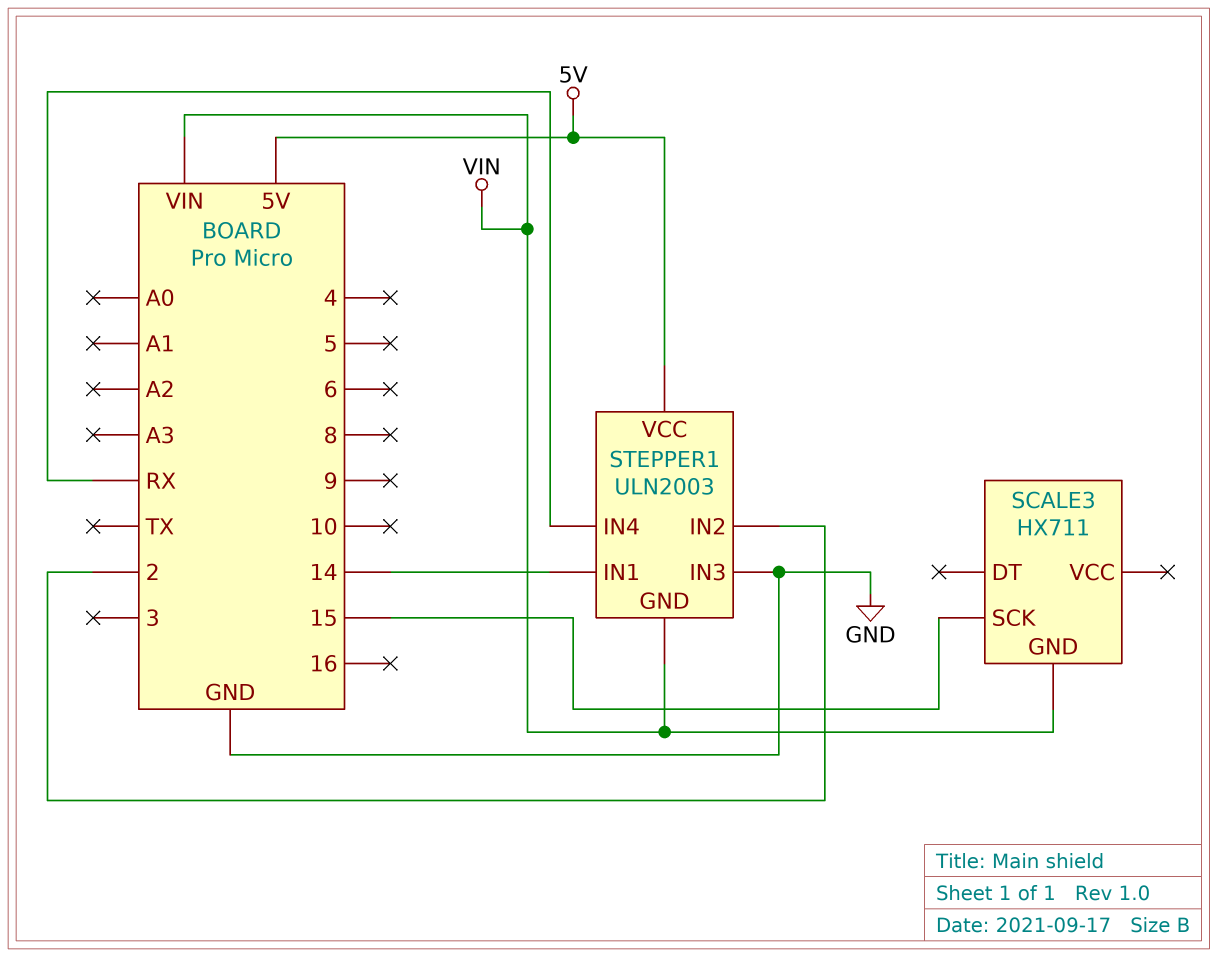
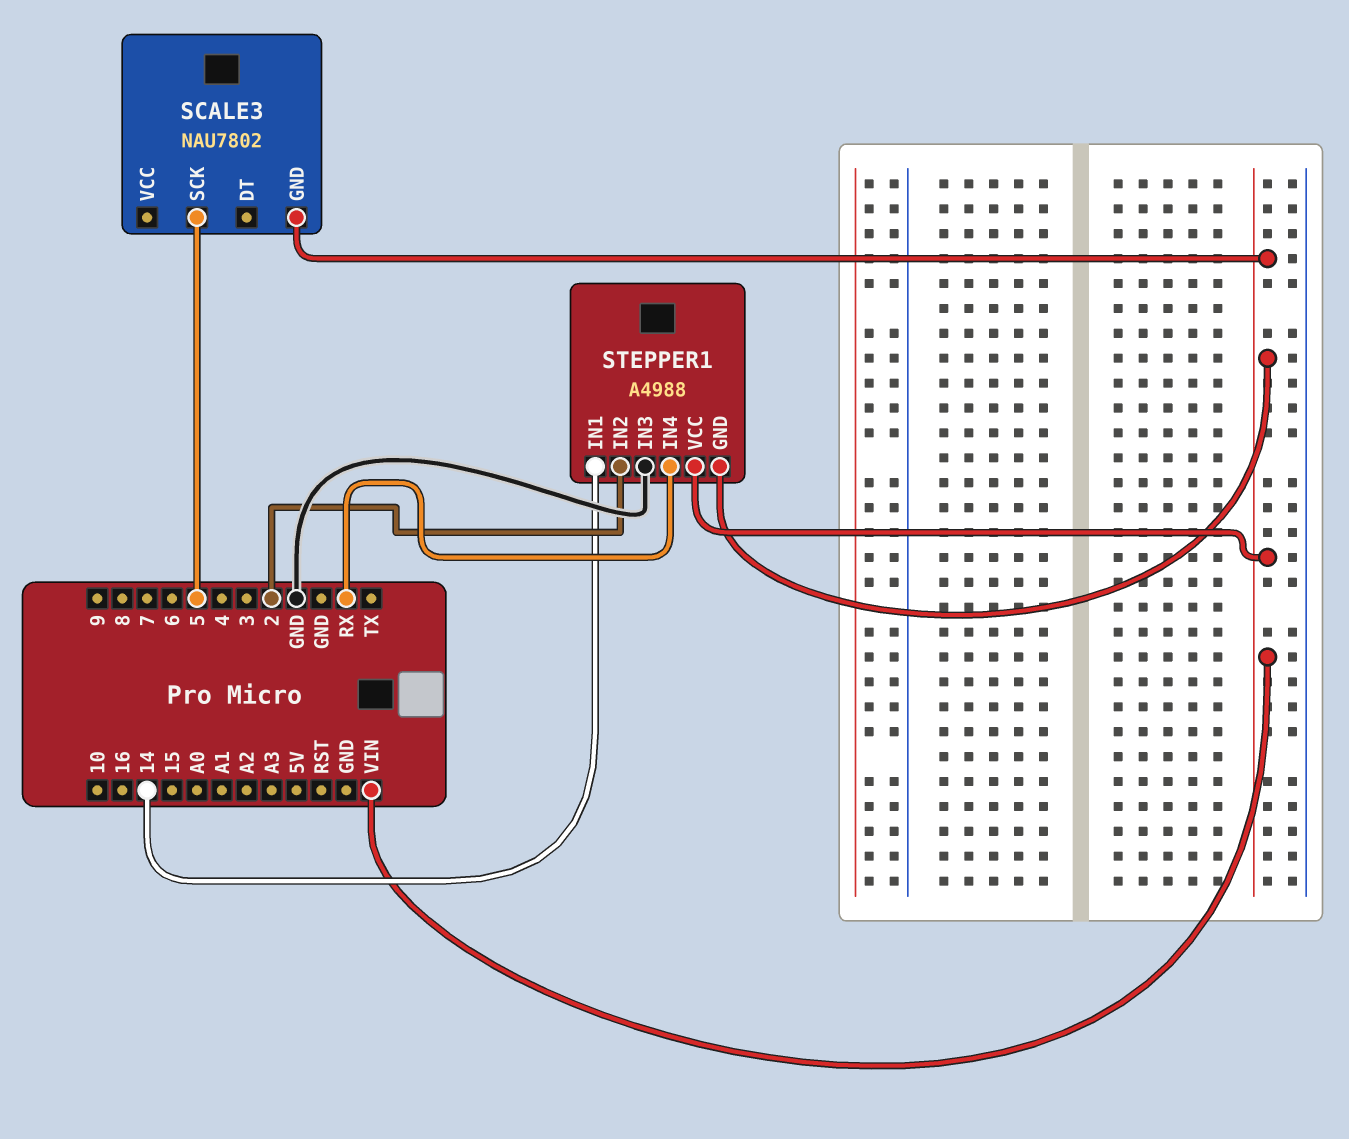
SCALE3: HX711 -> NAU7802
SCALE3 pin SCK: 15 -> 5
STEPPER1: ULN2003 -> A4988
STEPPER1 pin VCC: 5V -> VIN

